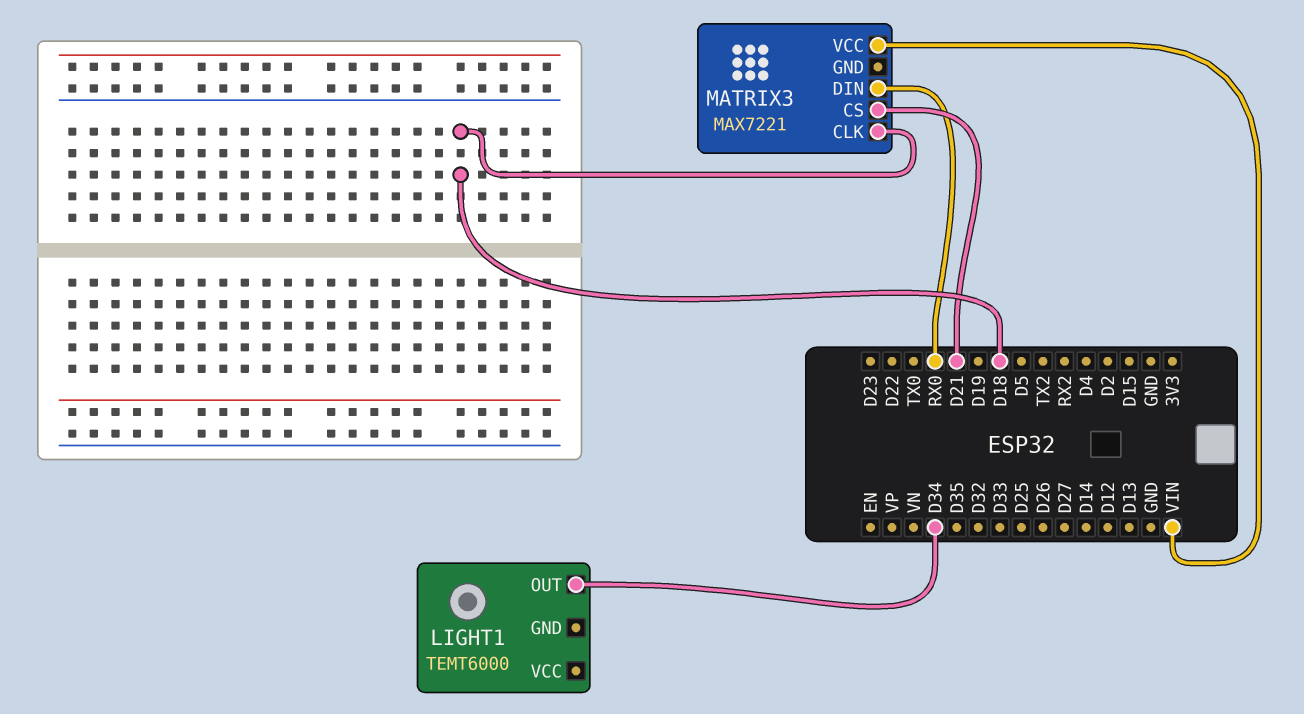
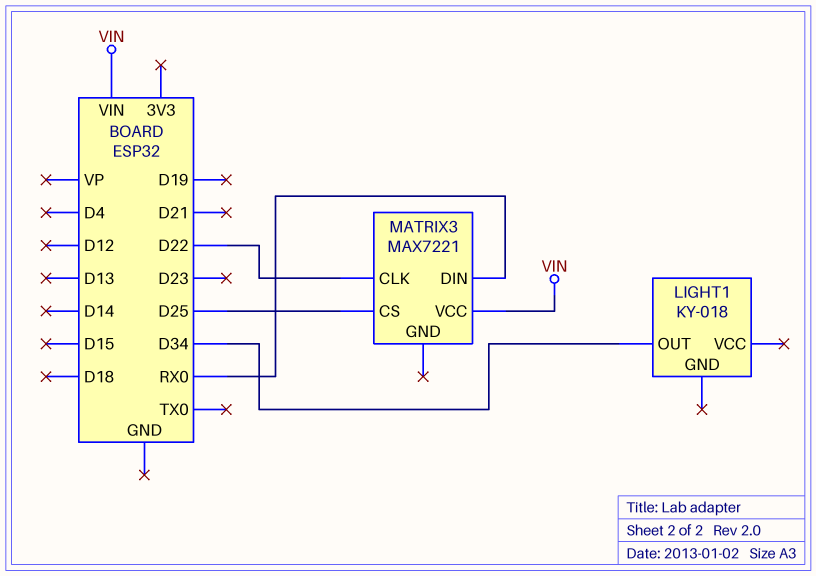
LIGHT1: TEMT6000 -> KY-018
MATRIX3 pin CLK: D18 -> D22
MATRIX3 pin CS: D21 -> D25

